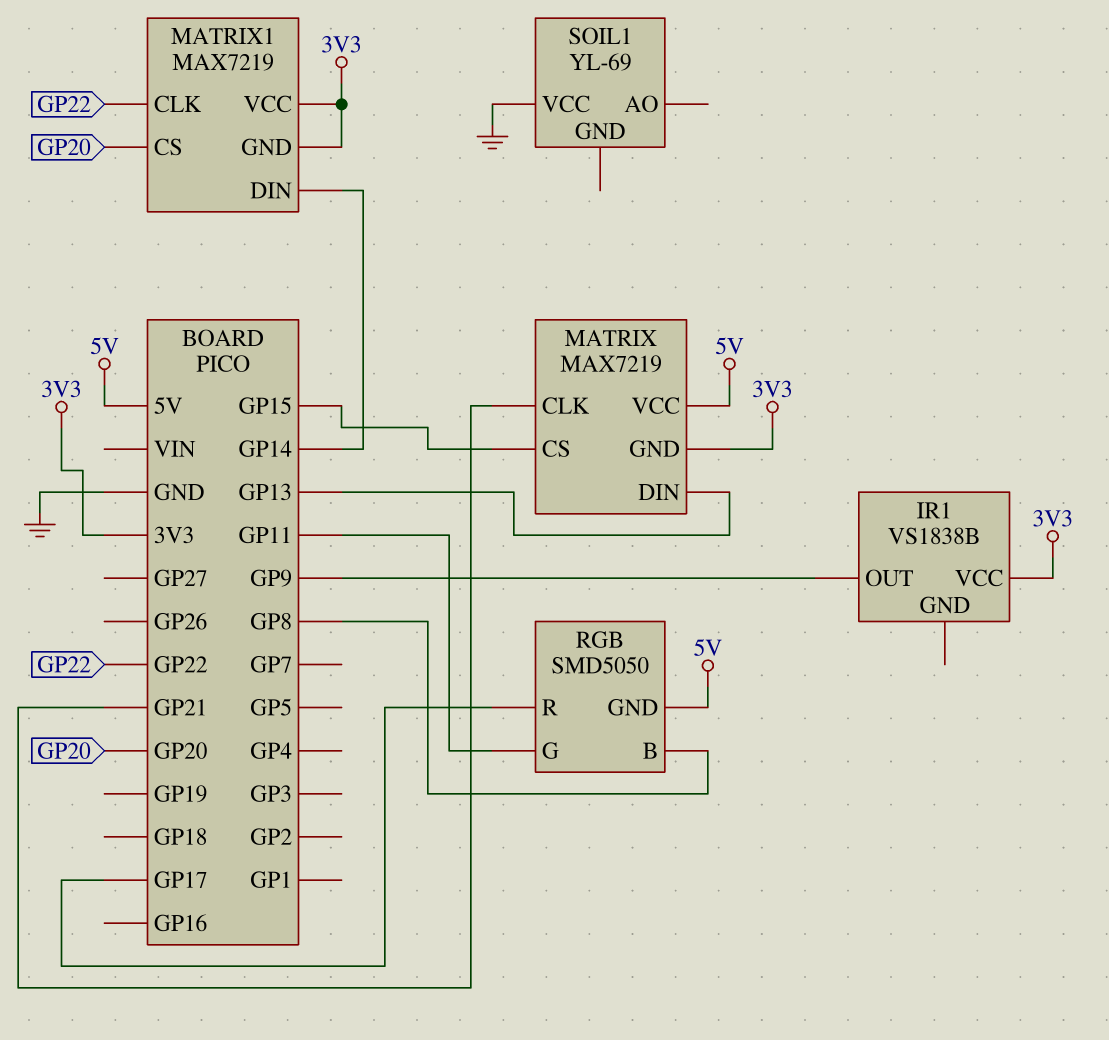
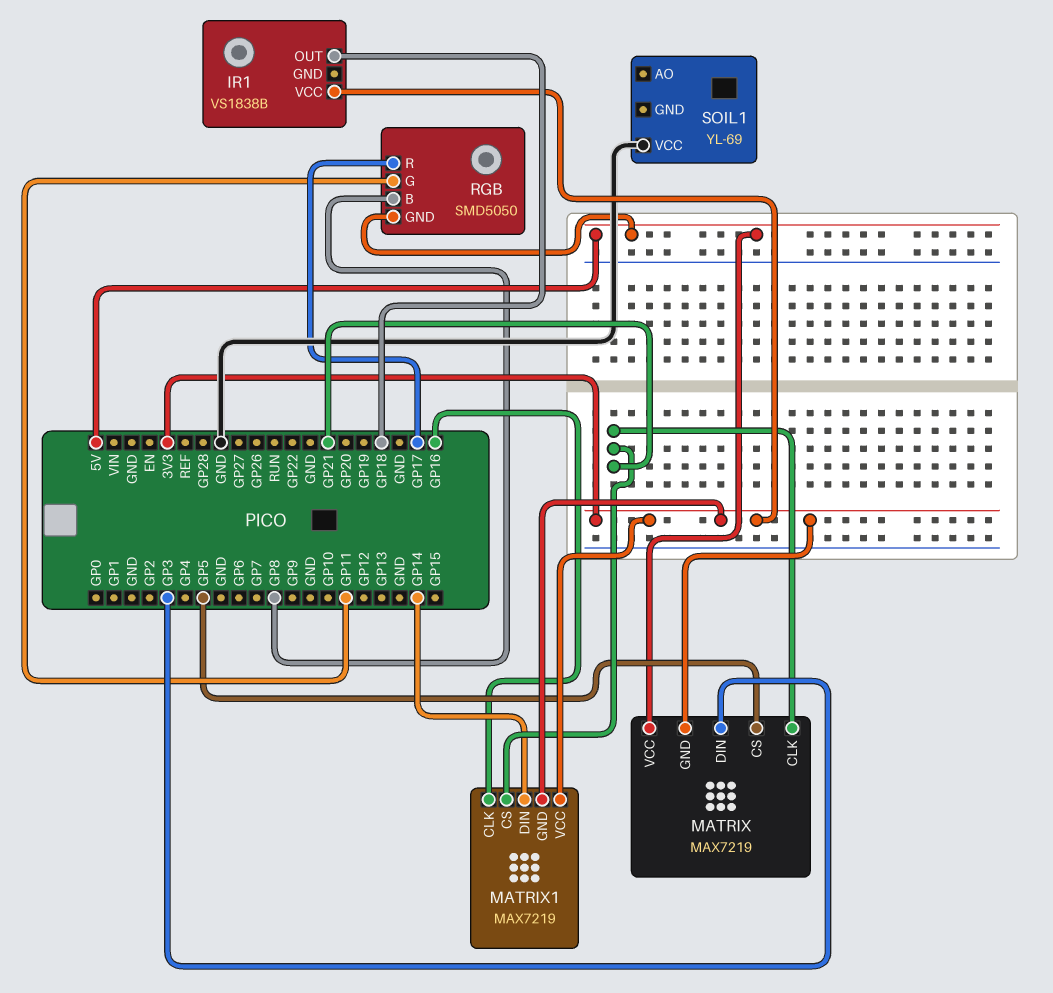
IR1 pin OUT: GP9 -> GP18
MATRIX pin CS: GP15 -> GP5
MATRIX pin DIN: GP13 -> GP3
MATRIX1 pin CLK: GP22 -> GP16
MATRIX1 pin CS: GP20 -> GP21

